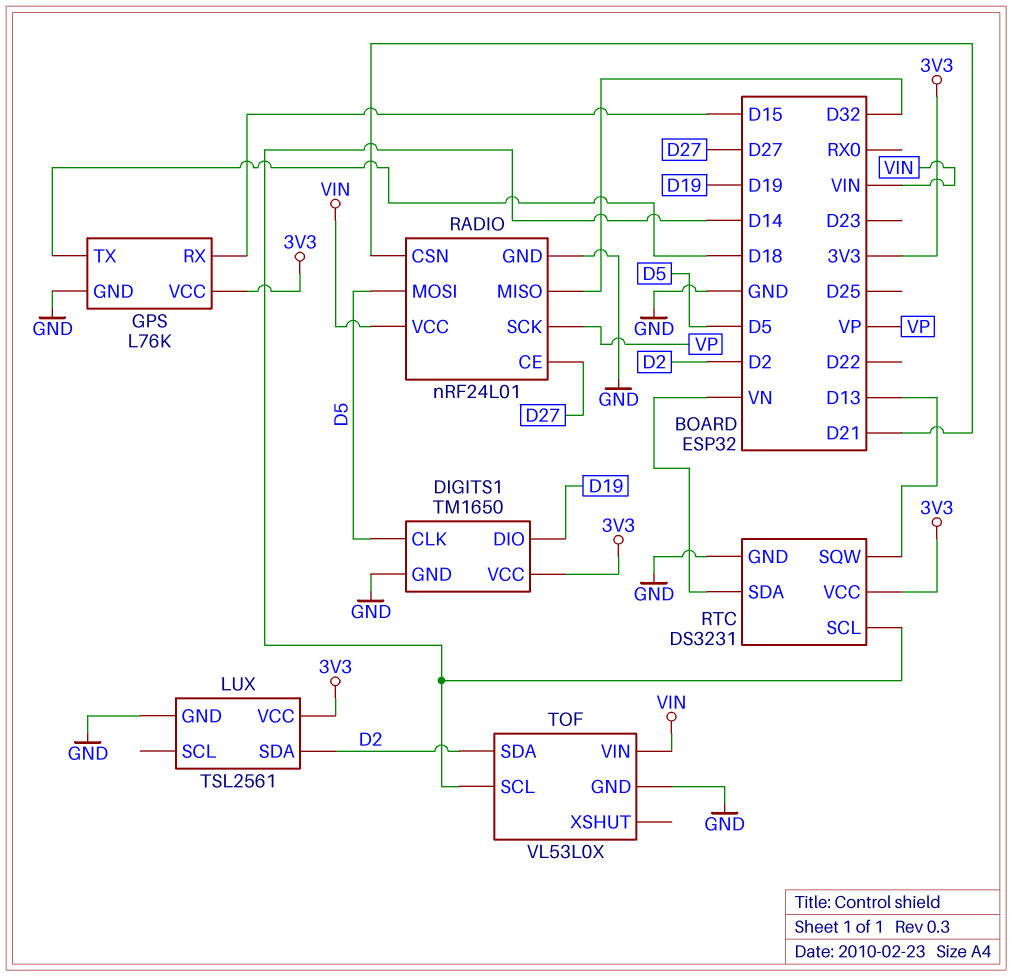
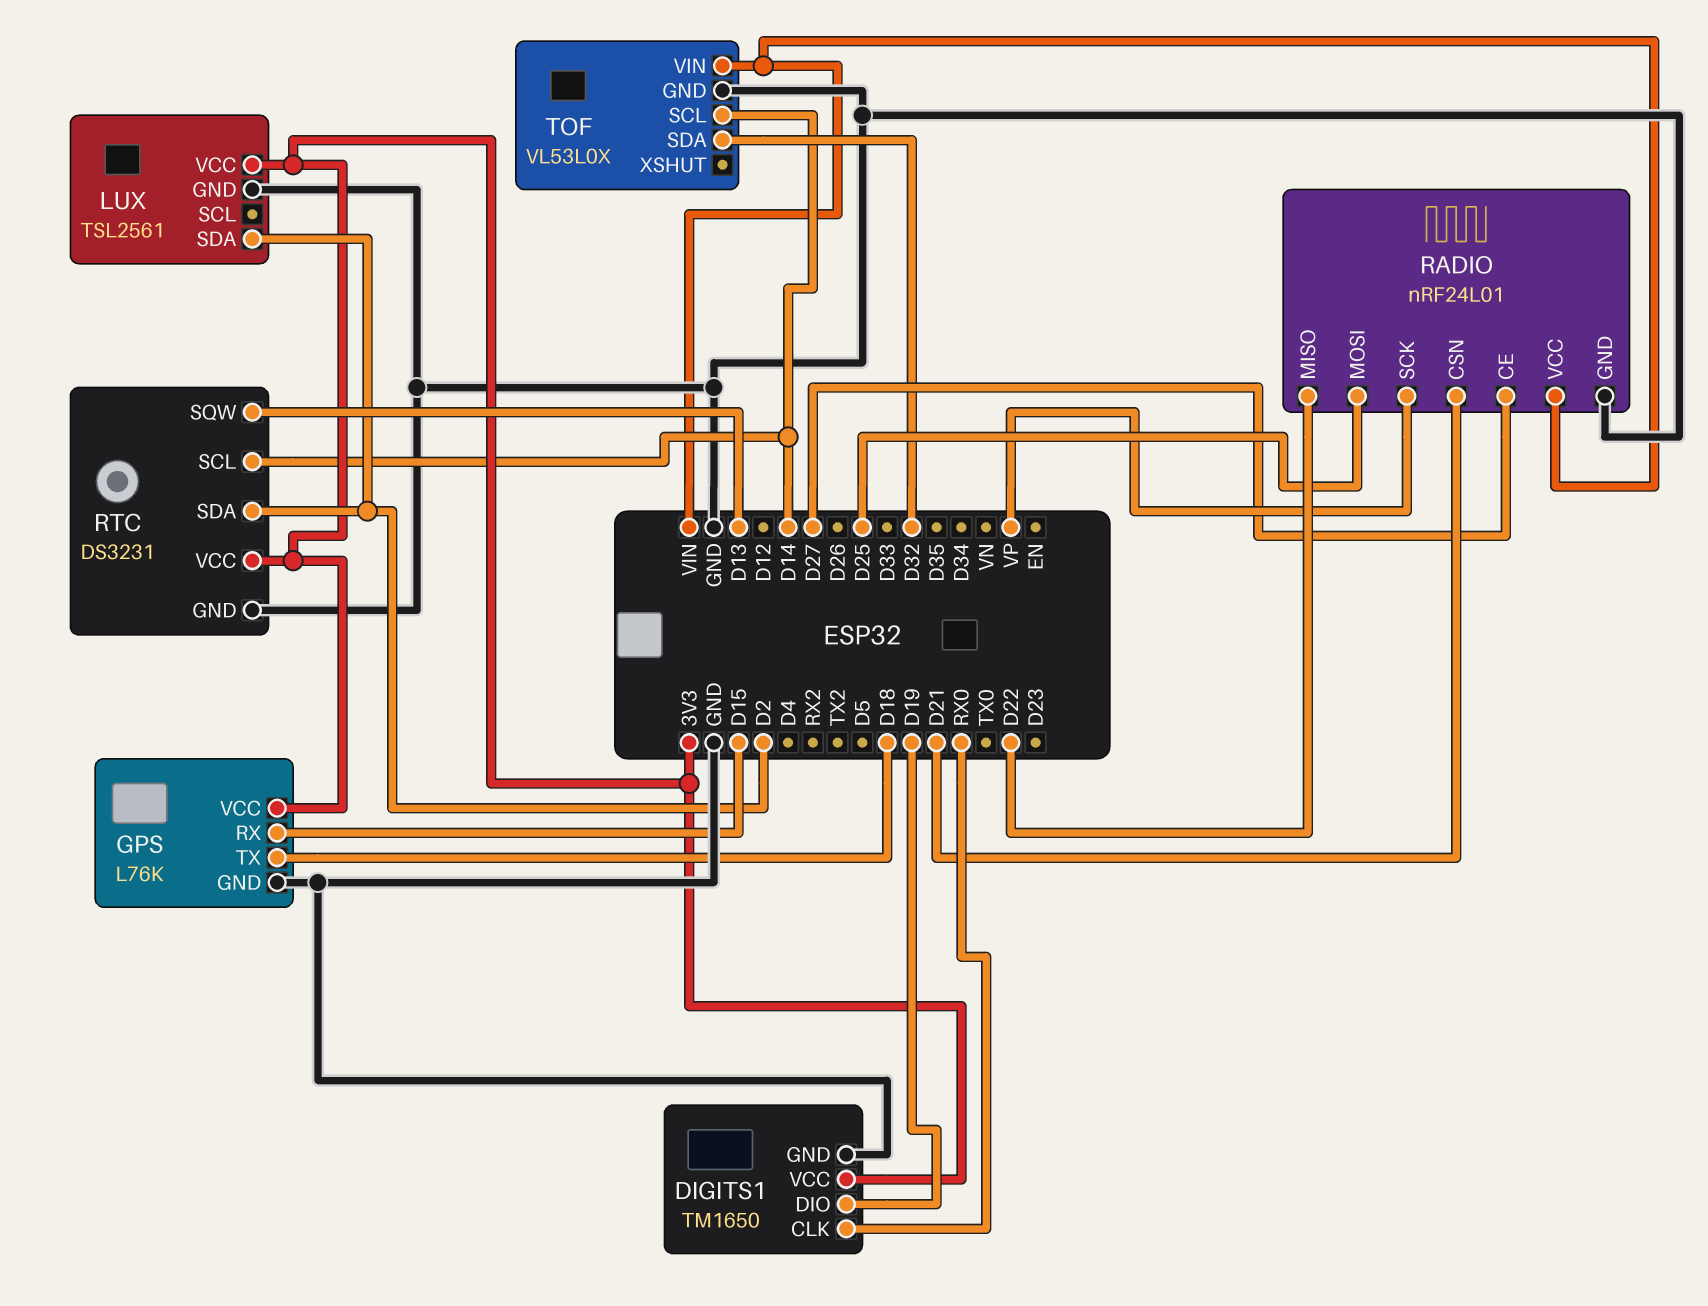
DIGITS1 pin CLK: D5 -> RX0
RADIO pin MISO: D32 -> D22
RADIO pin MOSI: D5 -> D25
RTC pin SDA: VN -> D2
TOF pin SDA: D2 -> D32

